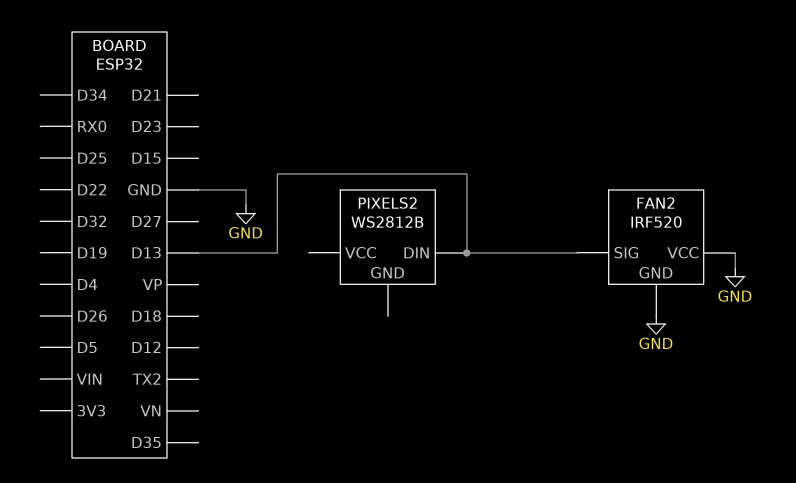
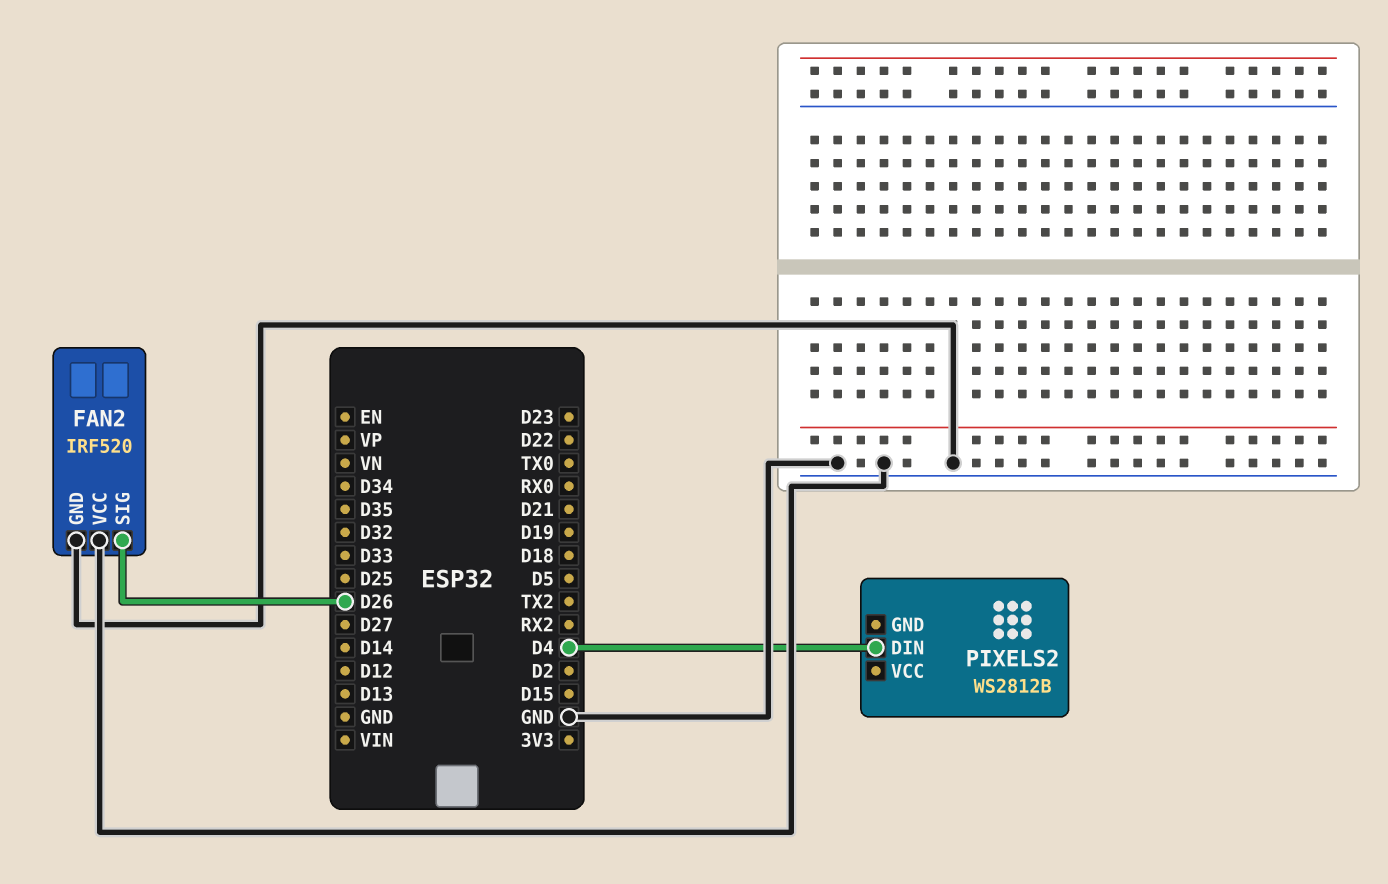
FAN2 pin SIG: D13 -> D26
PIXELS2 pin DIN: D13 -> D4

